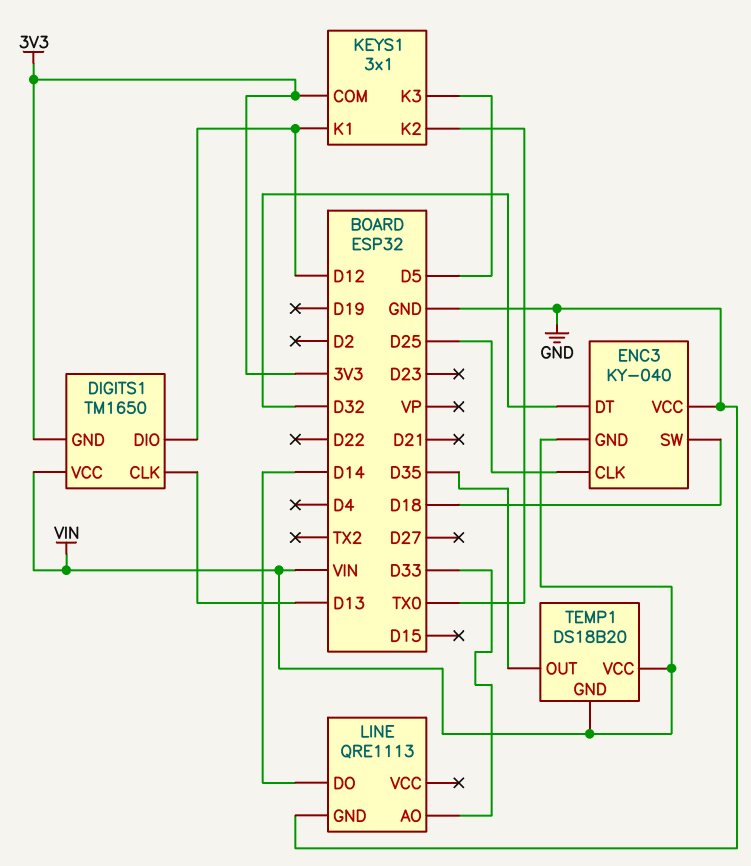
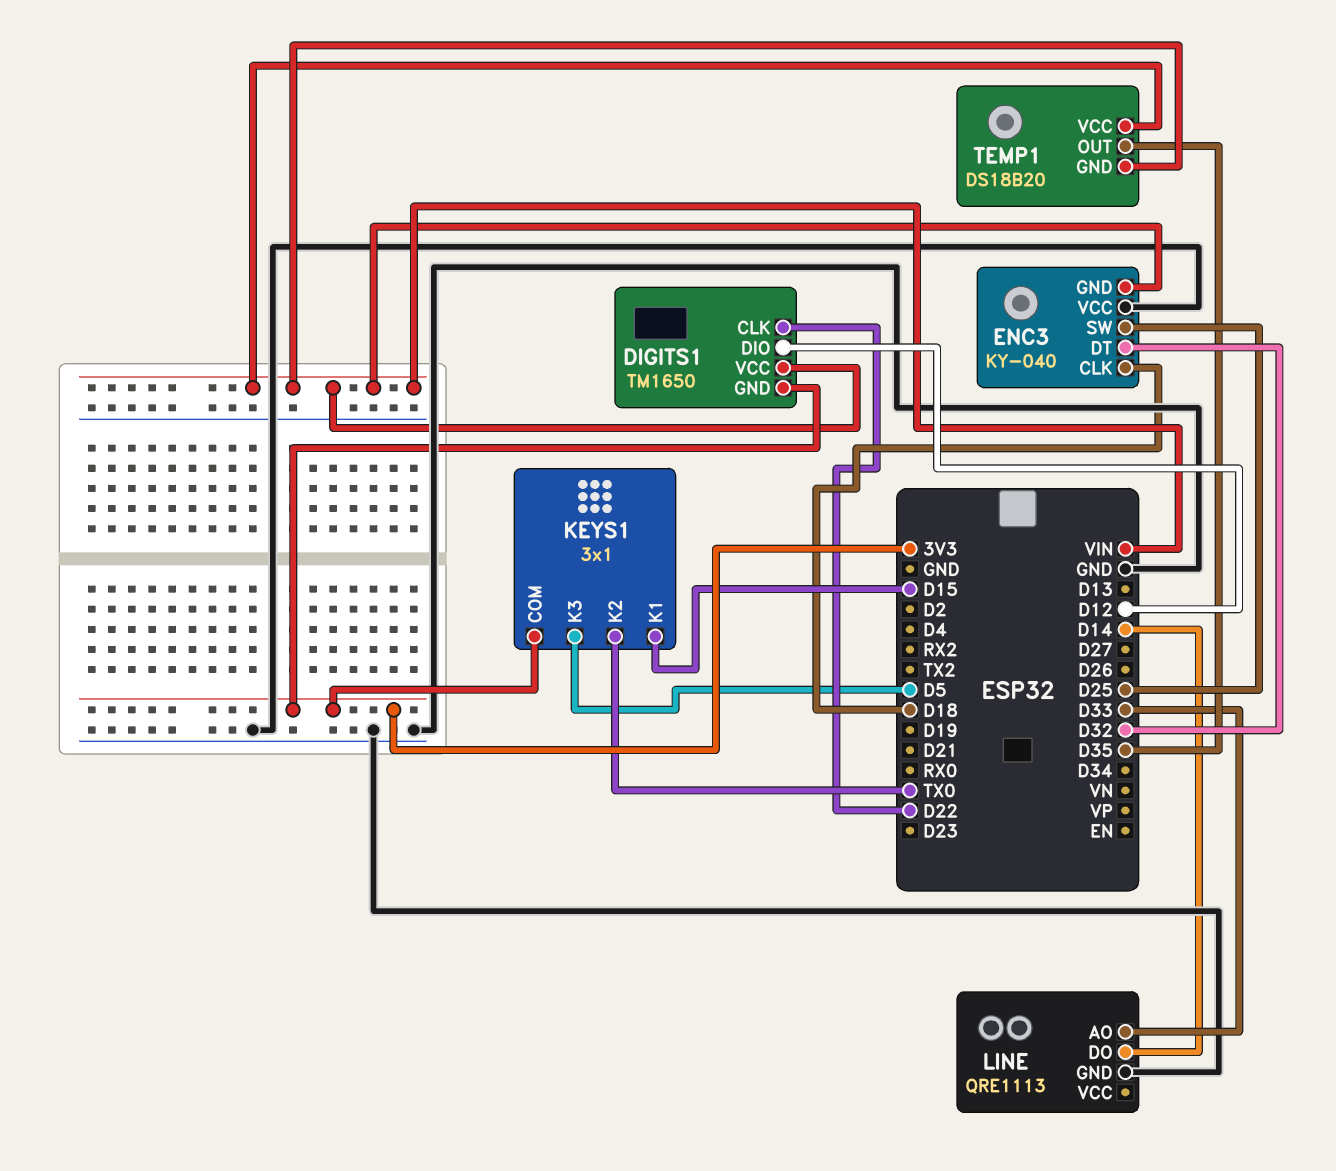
DIGITS1 pin CLK: D13 -> D22
ENC3 pin CLK: D25 -> D18
ENC3 pin SW: D18 -> D25
KEYS1 pin K1: D12 -> D15

